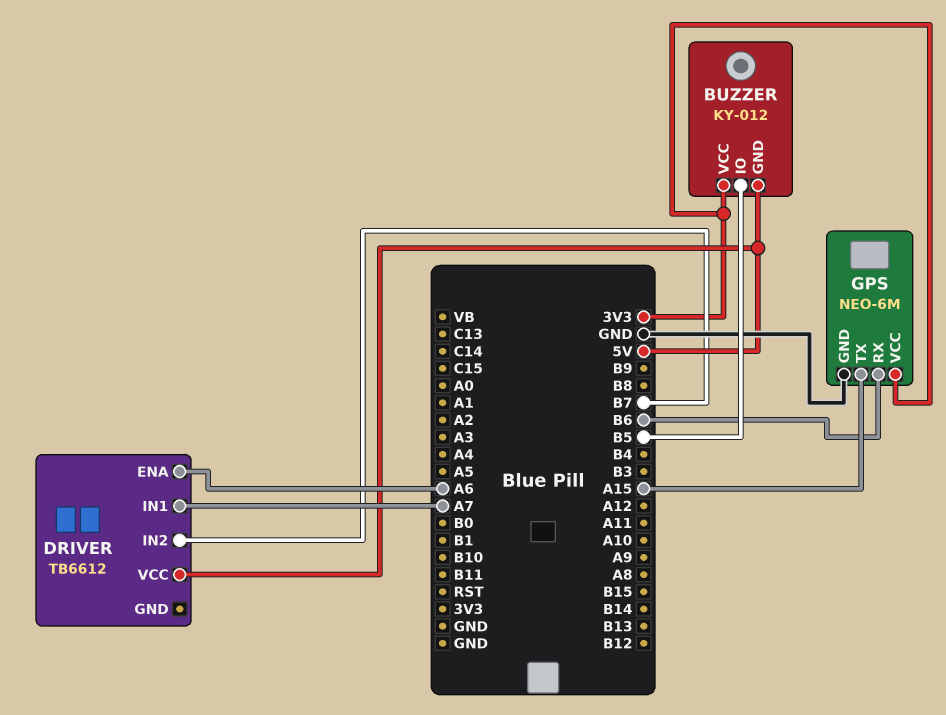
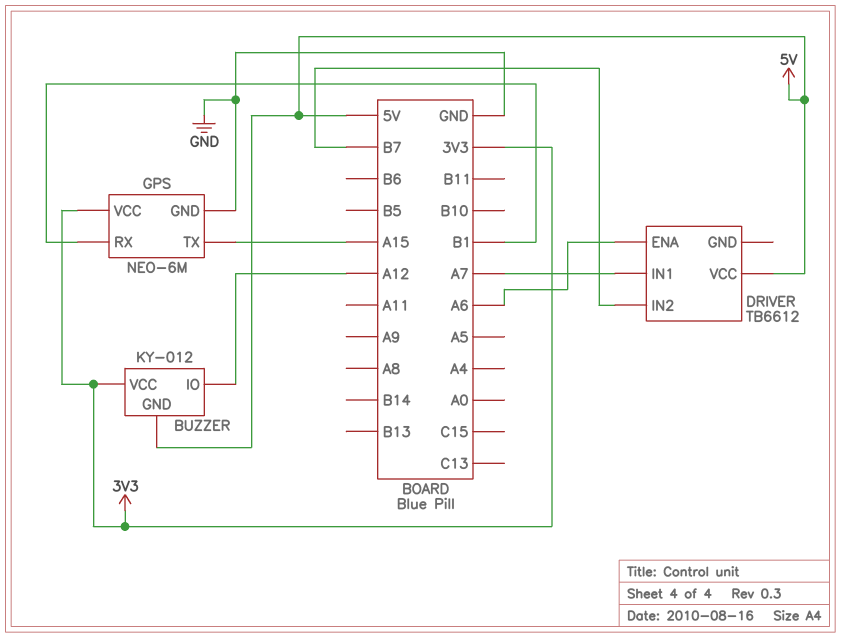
BUZZER pin IO: B5 -> A12
GPS pin RX: B6 -> B1

